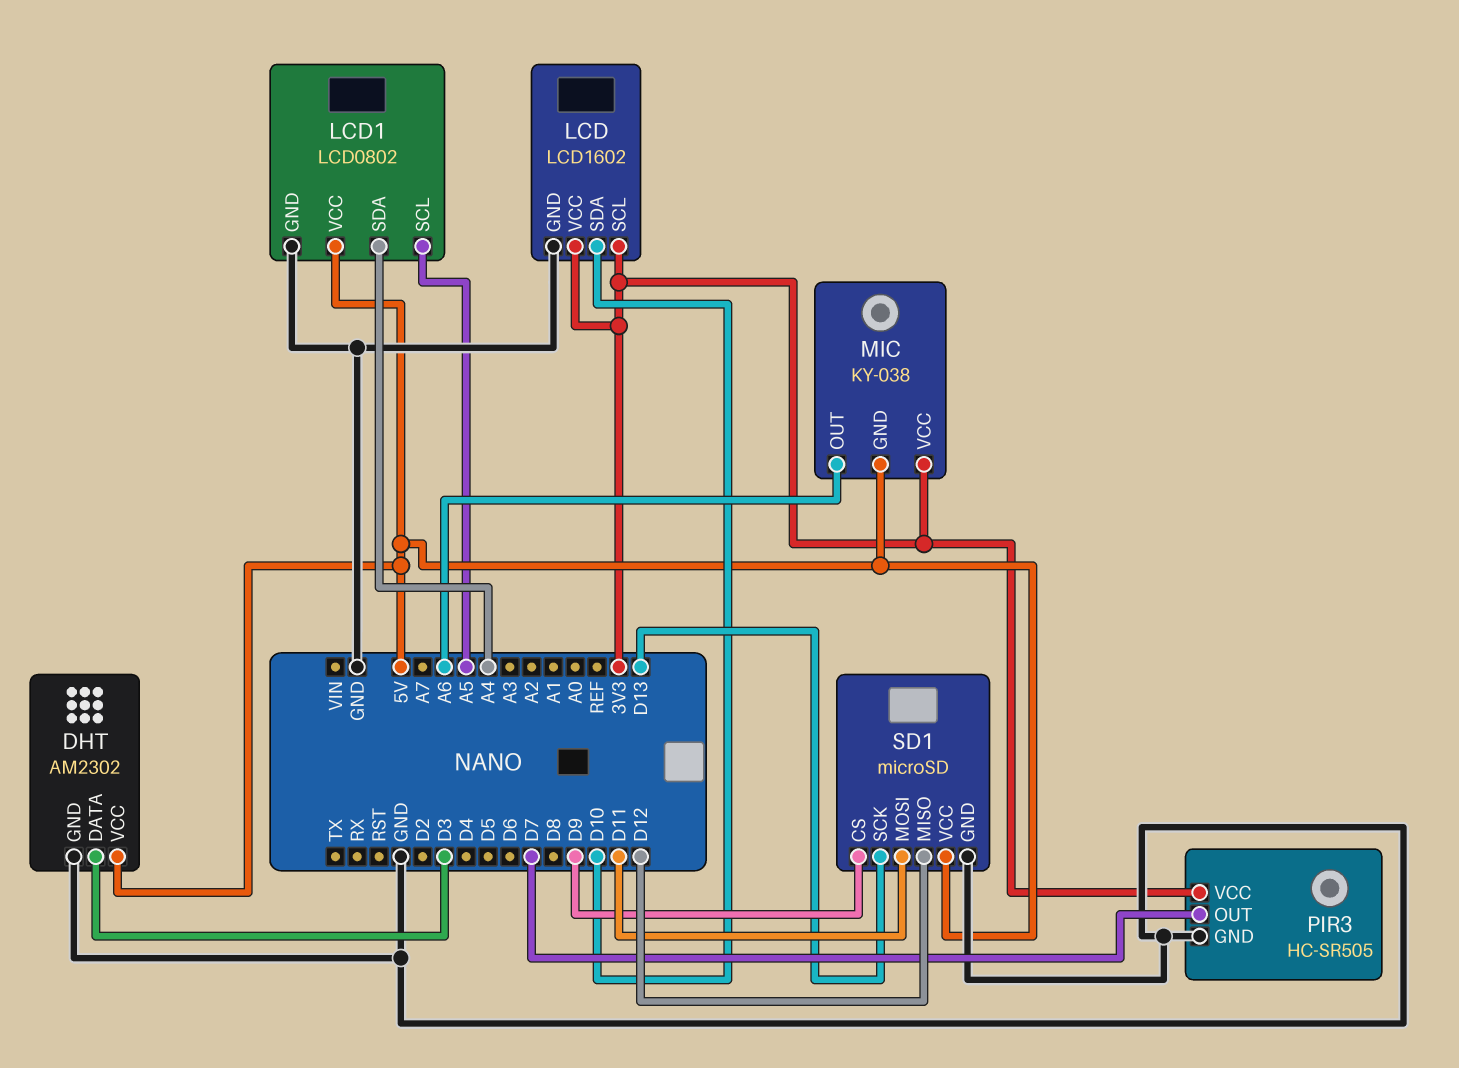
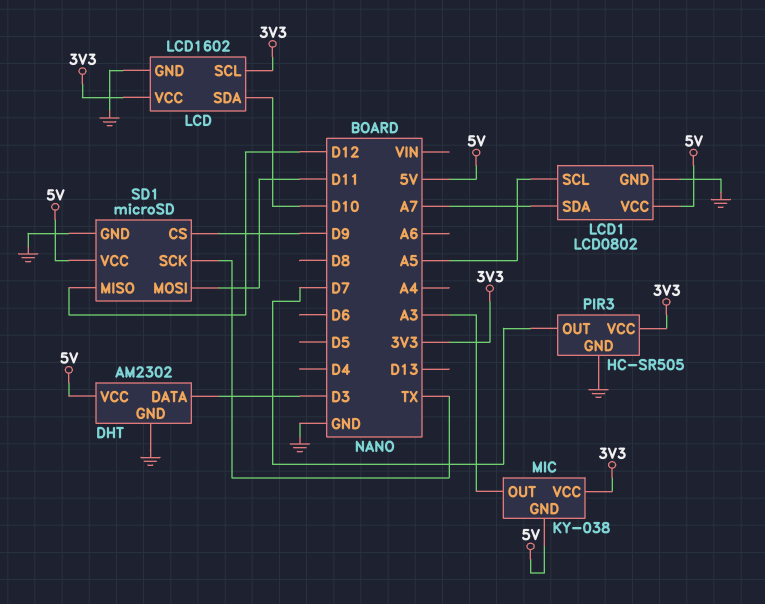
LCD1 pin SDA: A4 -> A7
MIC pin OUT: A6 -> A3
SD1 pin SCK: D13 -> TX

